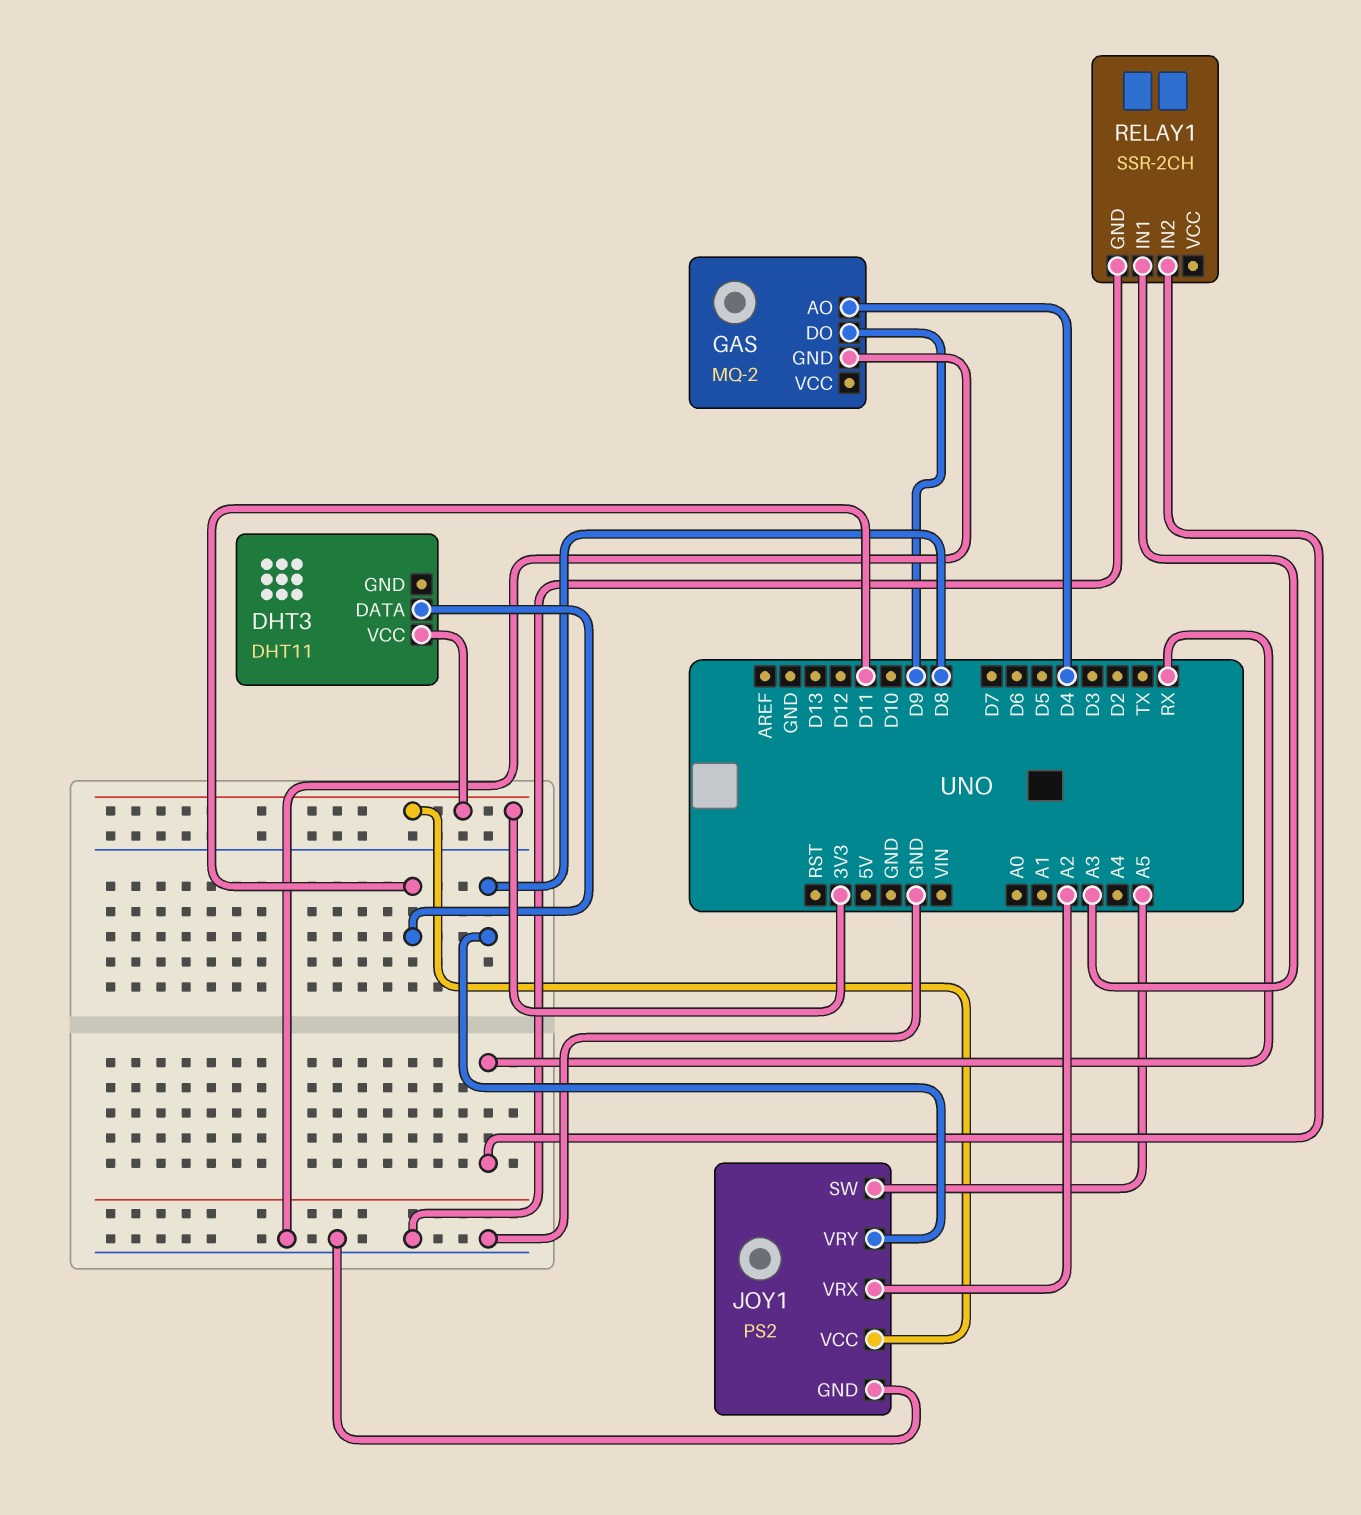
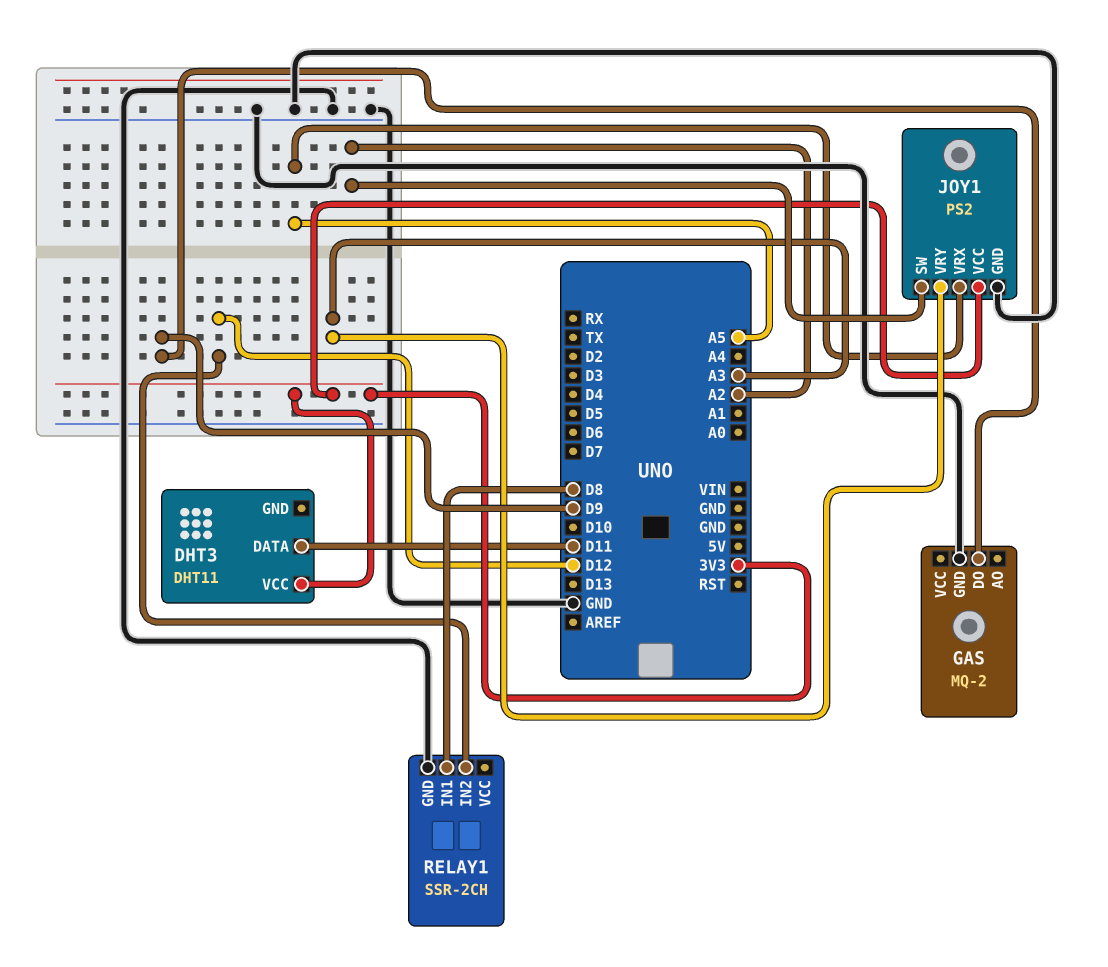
GAS pin AO: D4 -> none
JOY1 pin SW: A5 -> A2
JOY1 pin VRX: A2 -> A5
JOY1 pin VRY: D8 -> A3
RELAY1 pin IN1: A3 -> D8
RELAY1 pin IN2: RX -> D12

